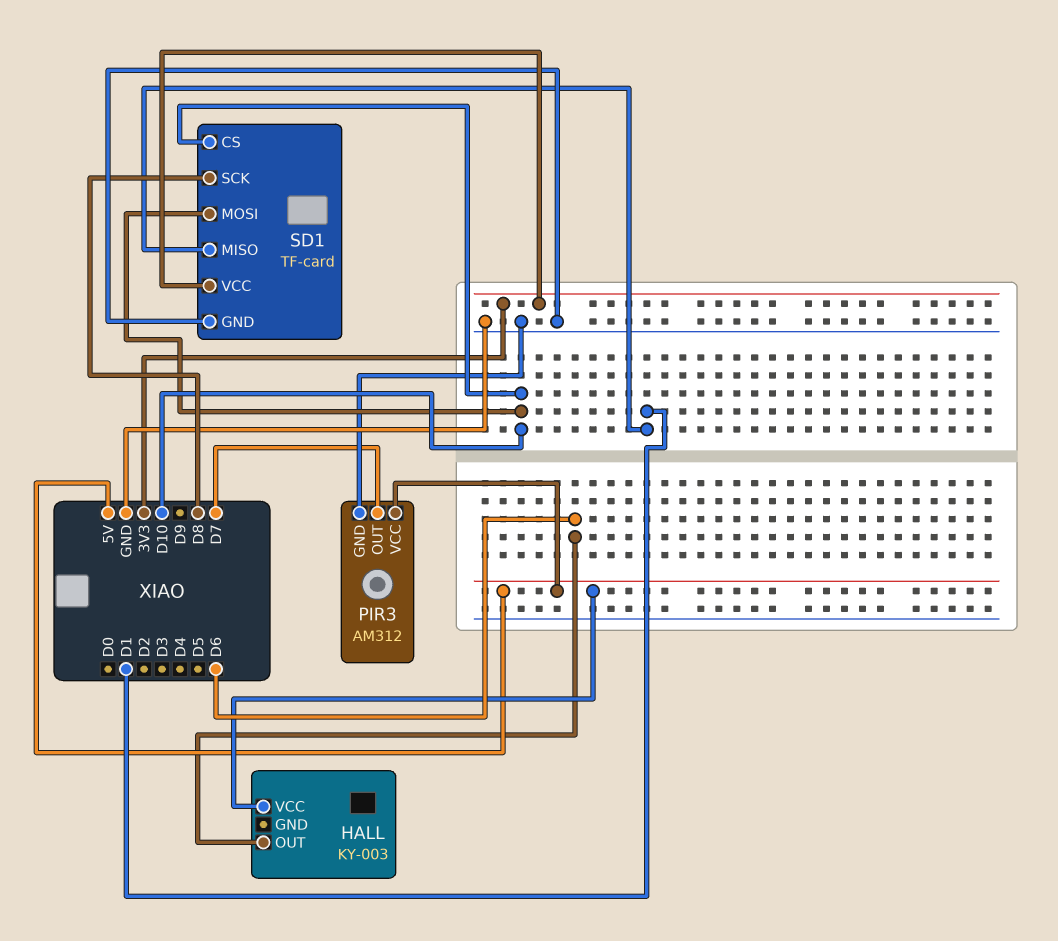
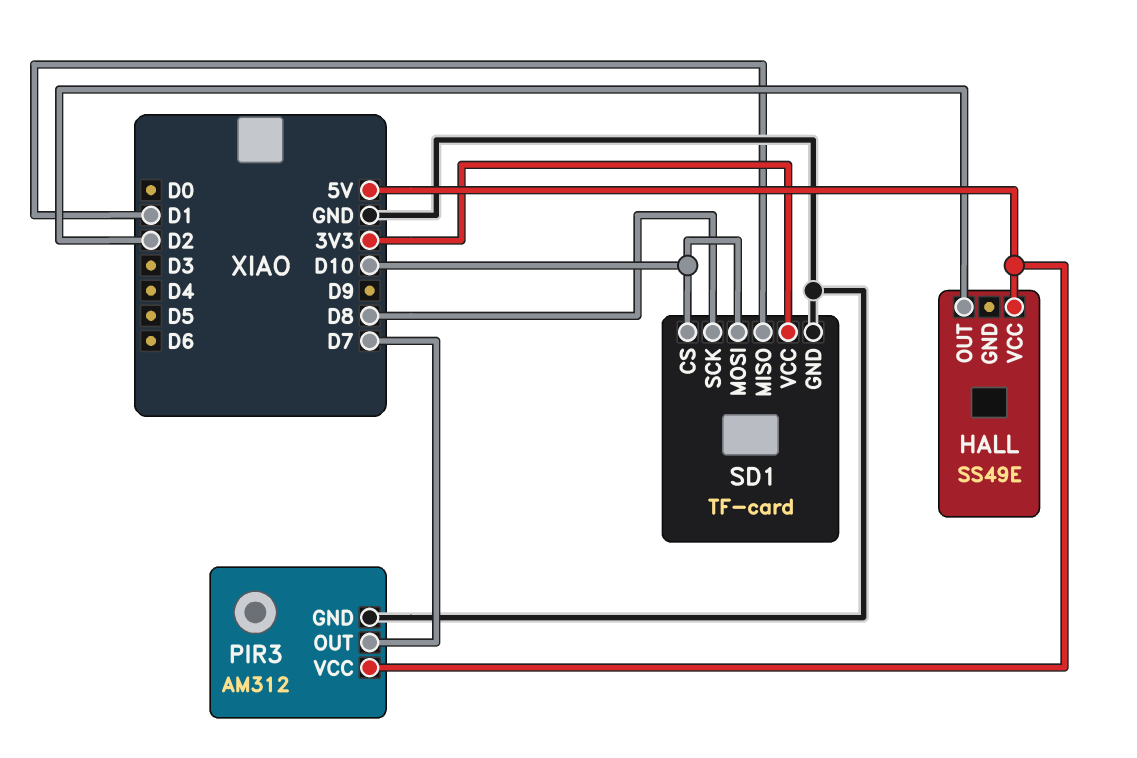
HALL: KY-003 -> SS49E
HALL pin OUT: D6 -> D2

